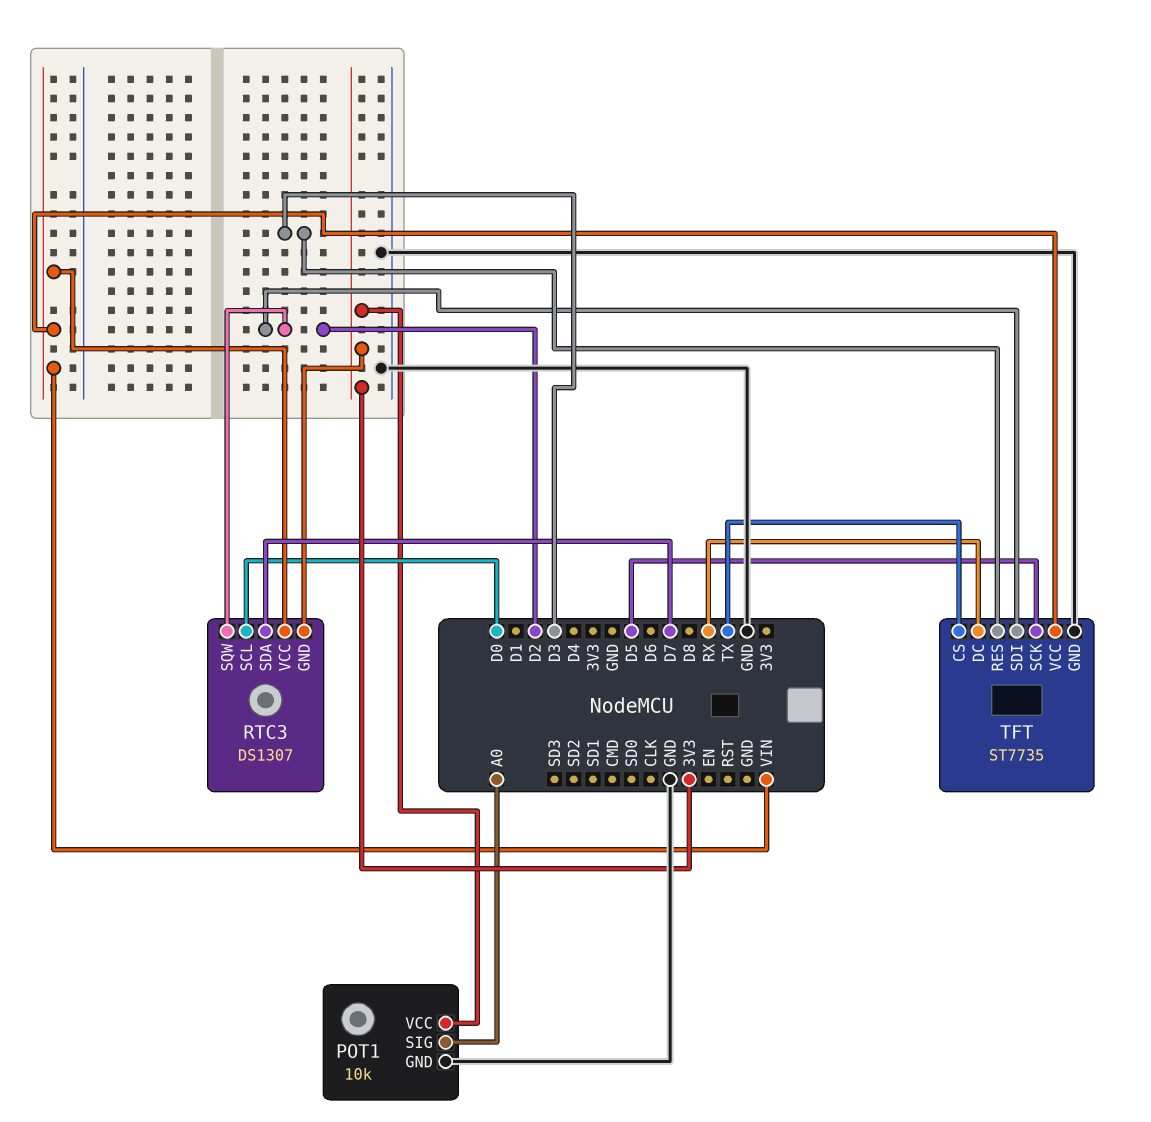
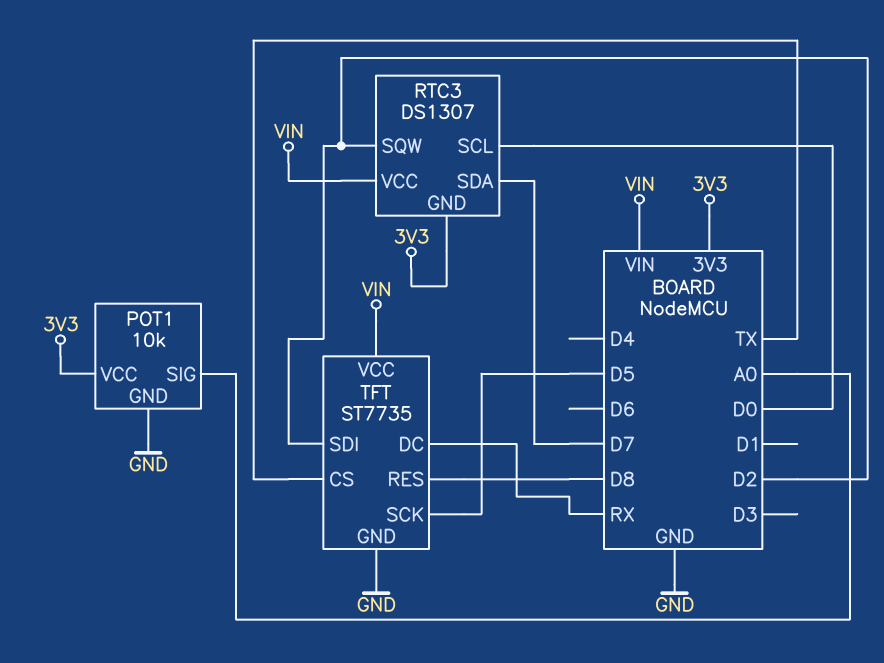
TFT pin RES: D3 -> D8

